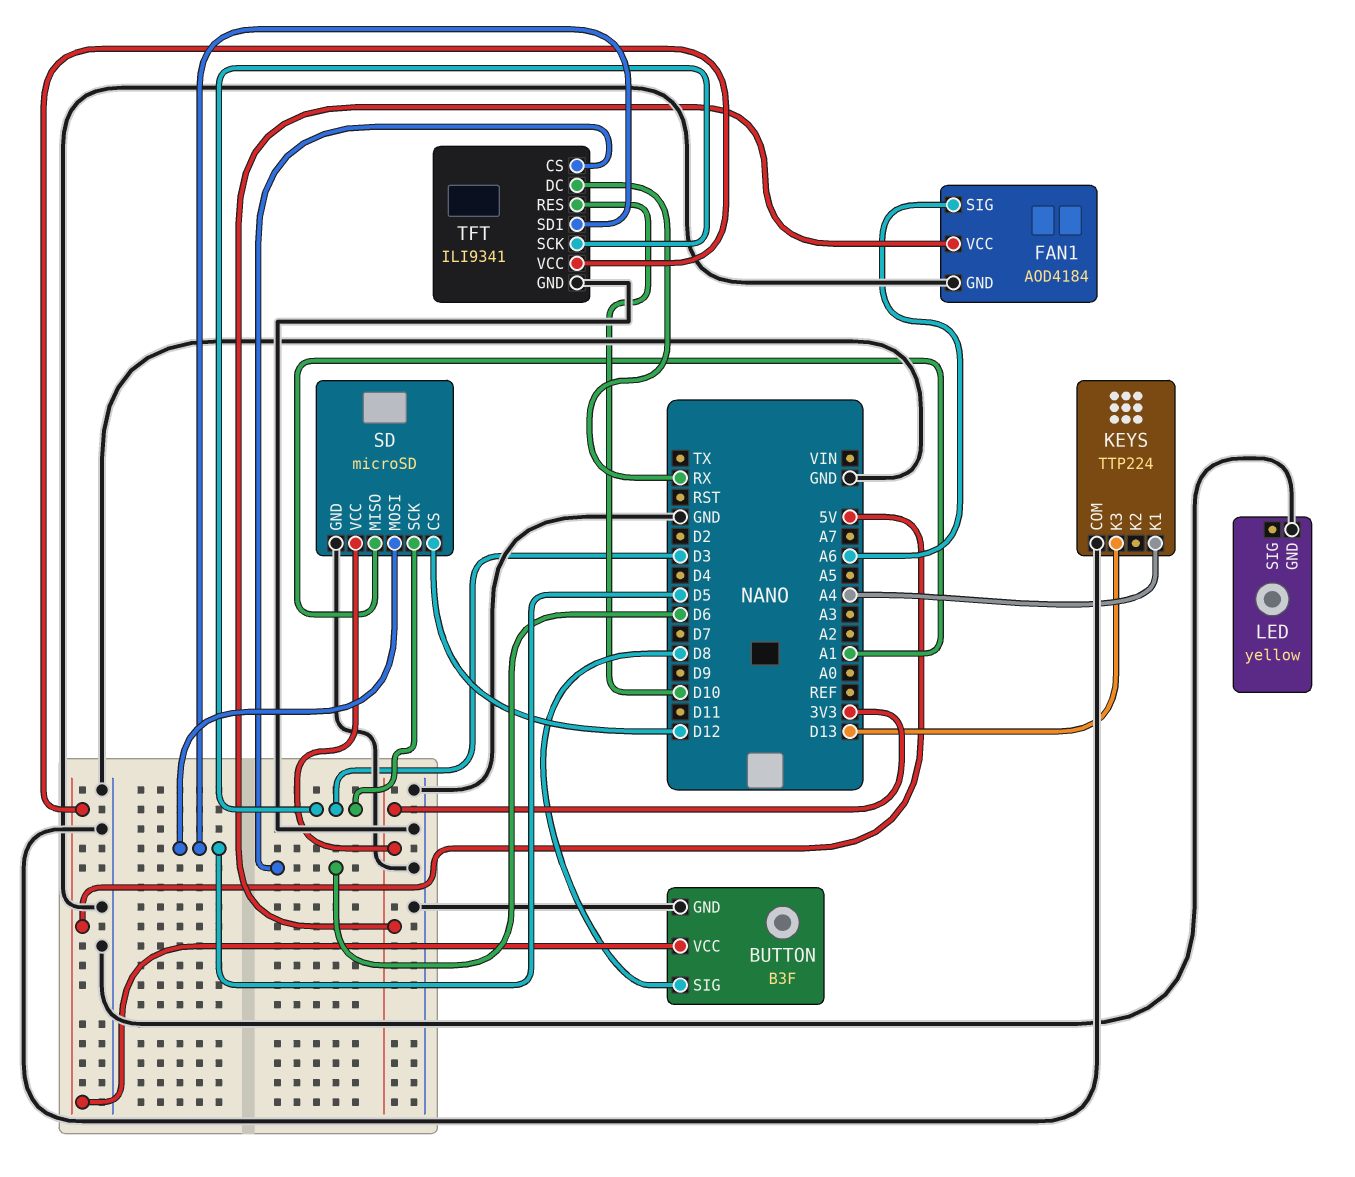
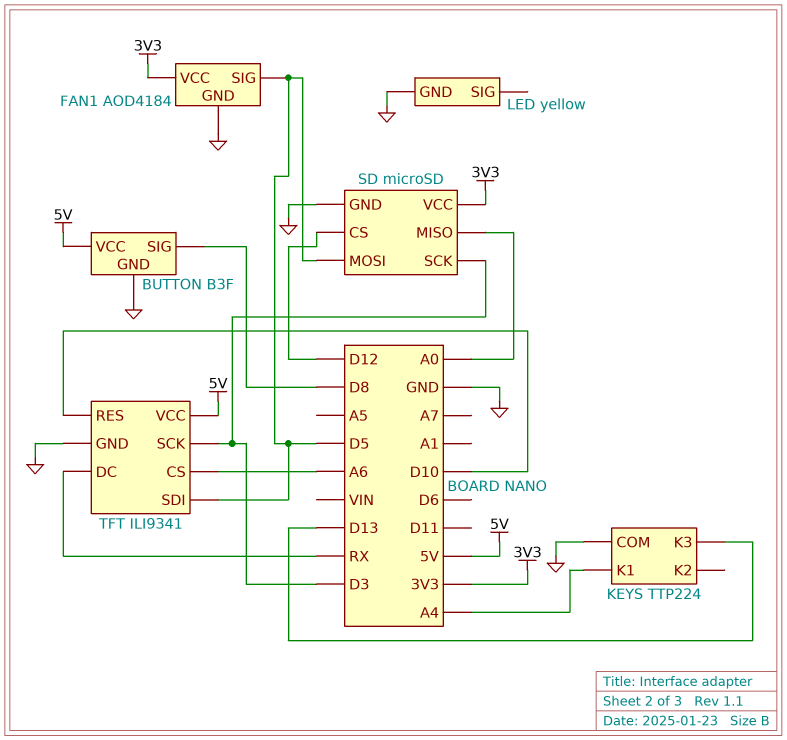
FAN1 pin SIG: A6 -> D5
SD pin MISO: A1 -> A0
TFT pin CS: D6 -> A6

